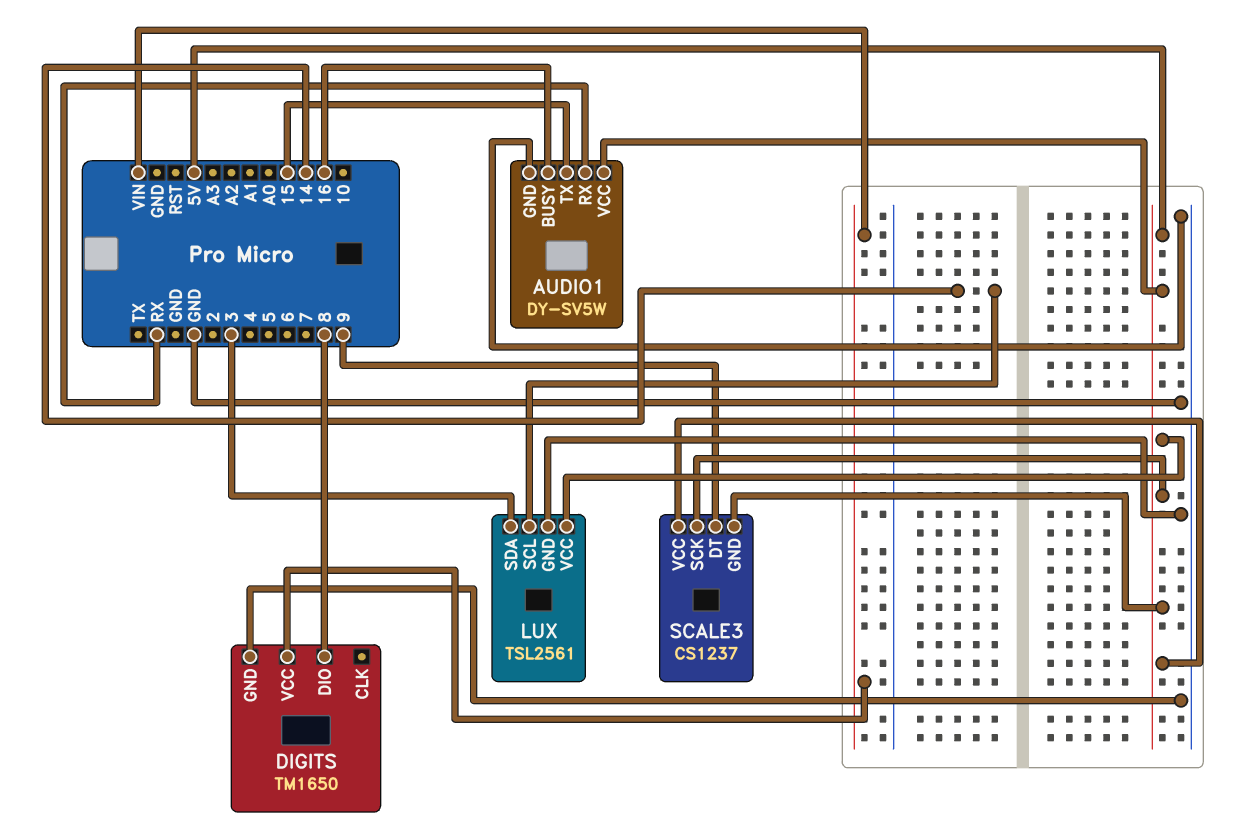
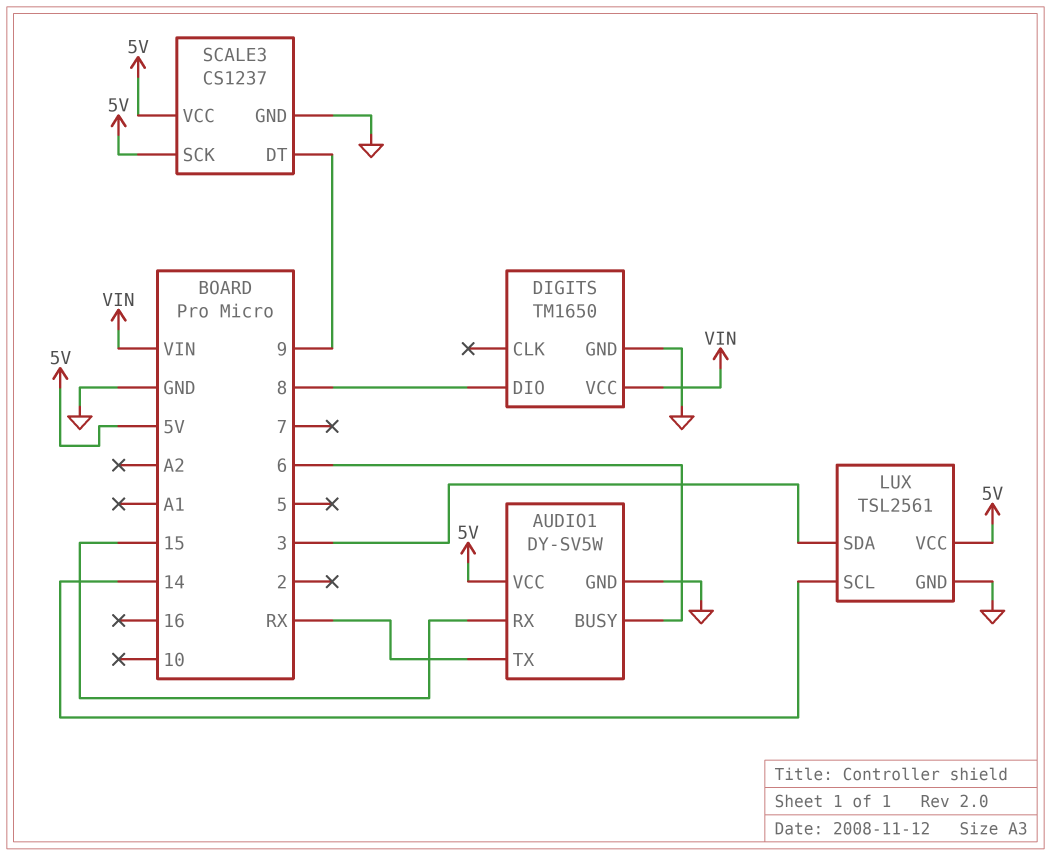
AUDIO1 pin BUSY: 16 -> 6
AUDIO1 pin RX: RX -> 15
AUDIO1 pin TX: 15 -> RX
SCALE3 pin GND: 5V -> GND

